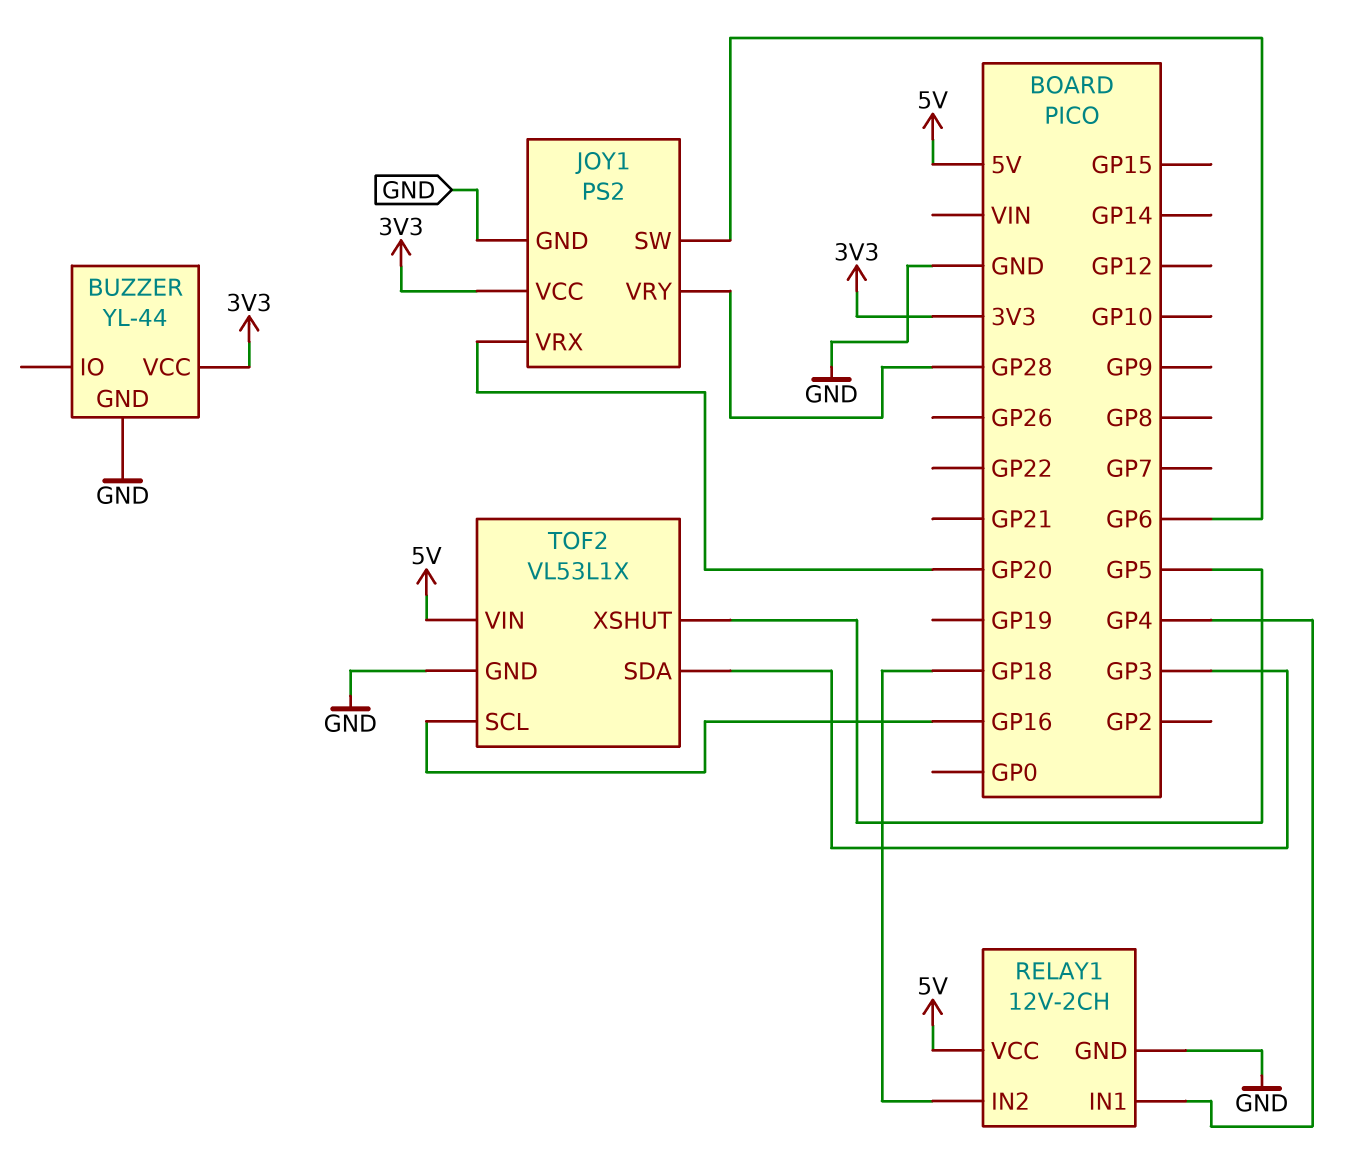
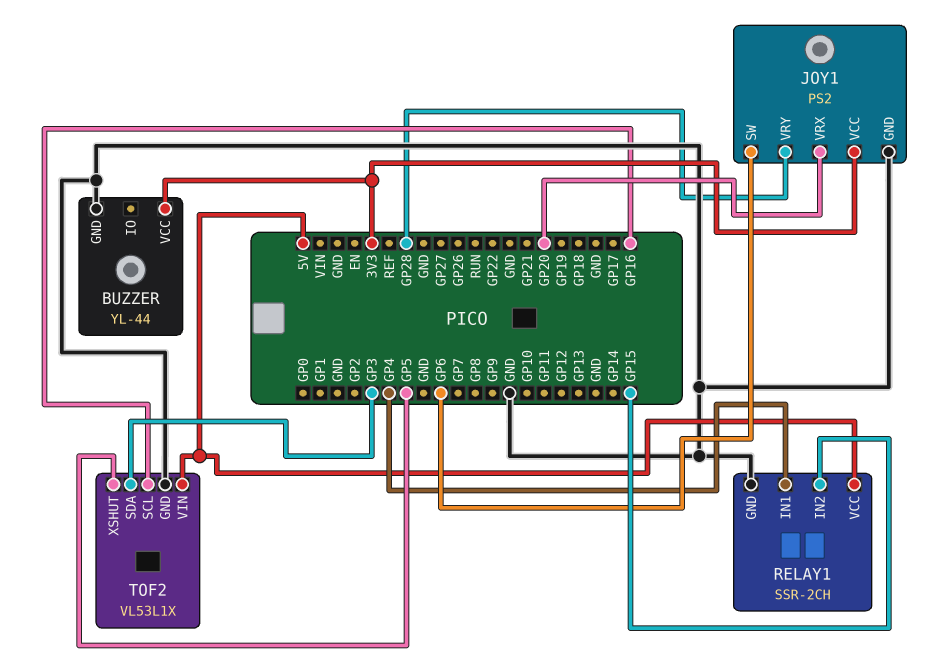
RELAY1: 12V-2CH -> SSR-2CH
RELAY1 pin IN2: GP18 -> GP15

